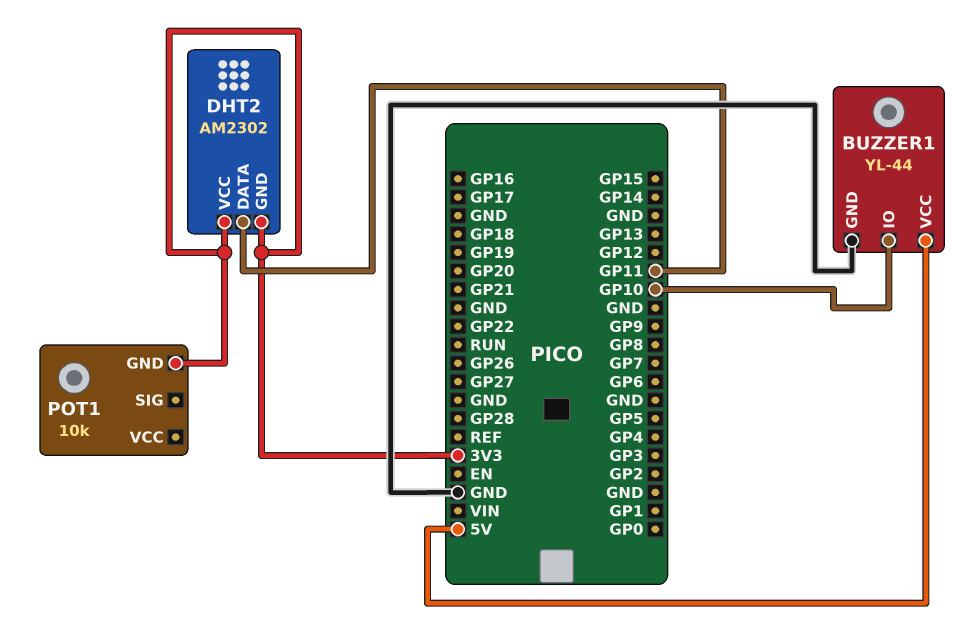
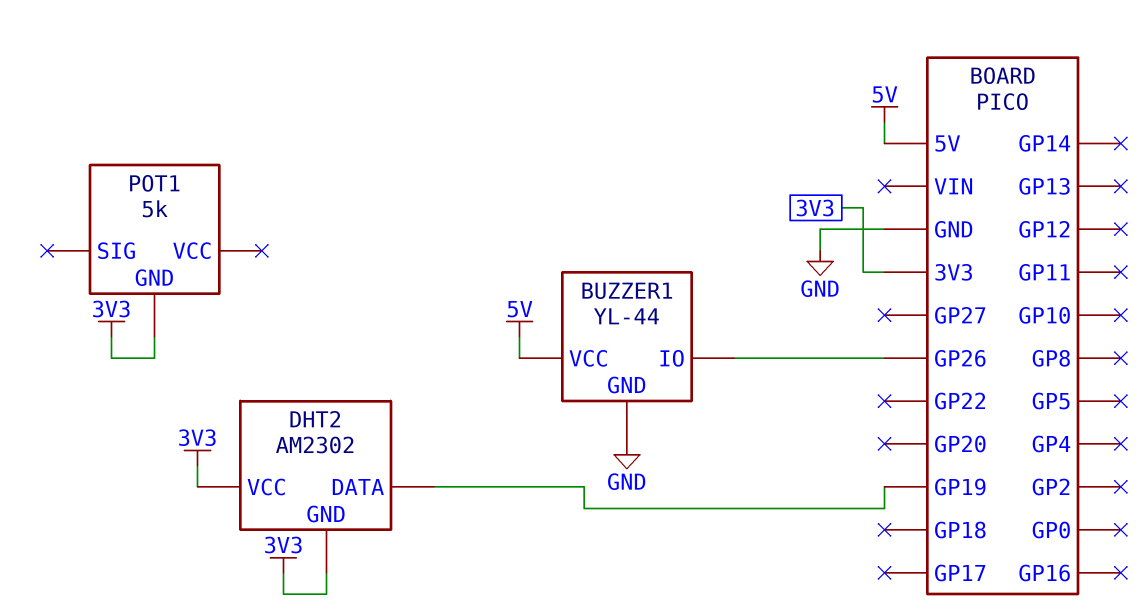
BUZZER1 pin IO: GP10 -> GP26
DHT2 pin DATA: GP11 -> GP19
POT1: 10k -> 5k

